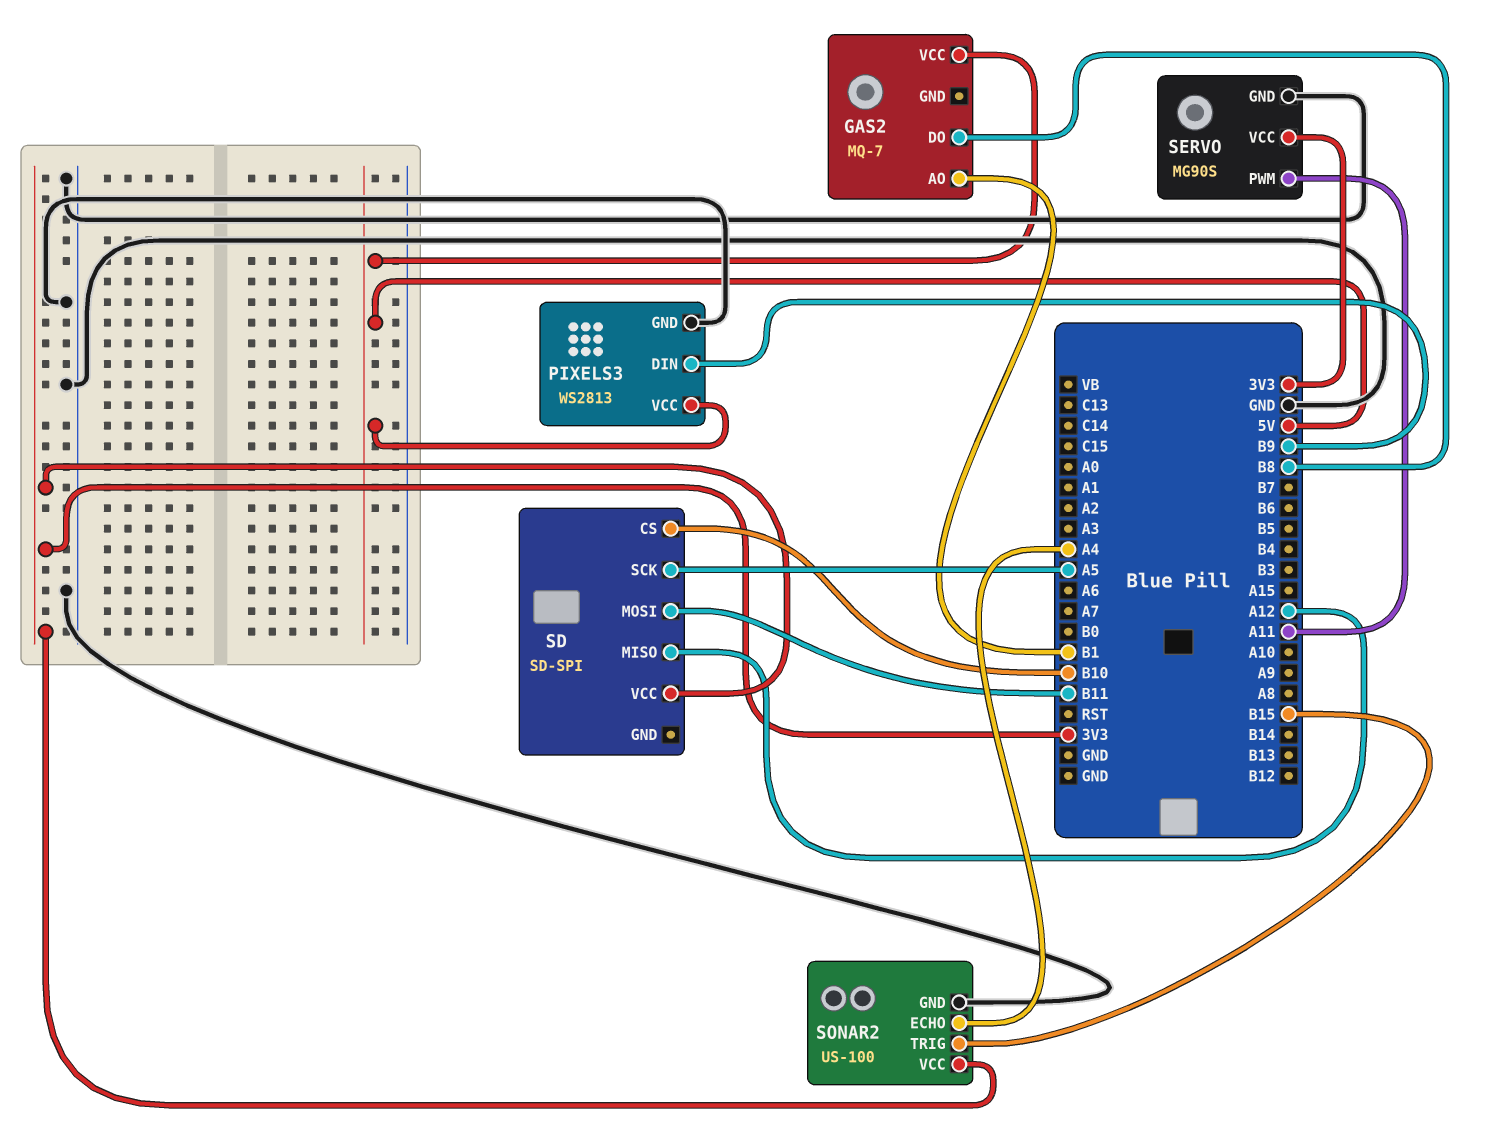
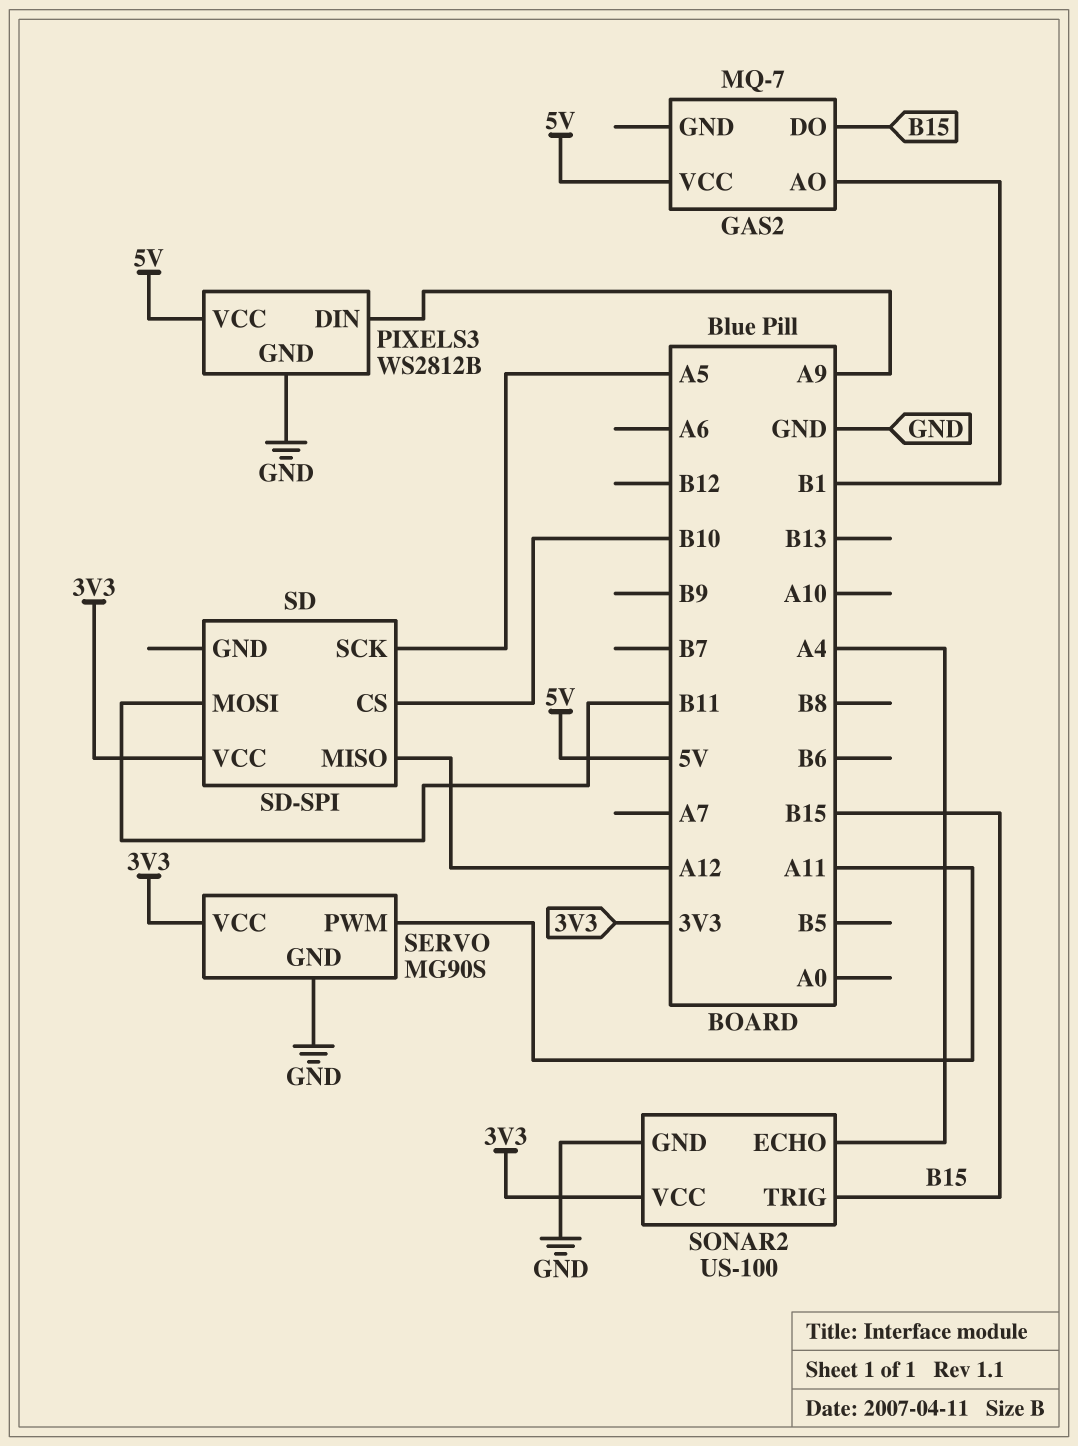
GAS2 pin DO: B8 -> B15
PIXELS3: WS2813 -> WS2812B
PIXELS3 pin DIN: B9 -> A9

